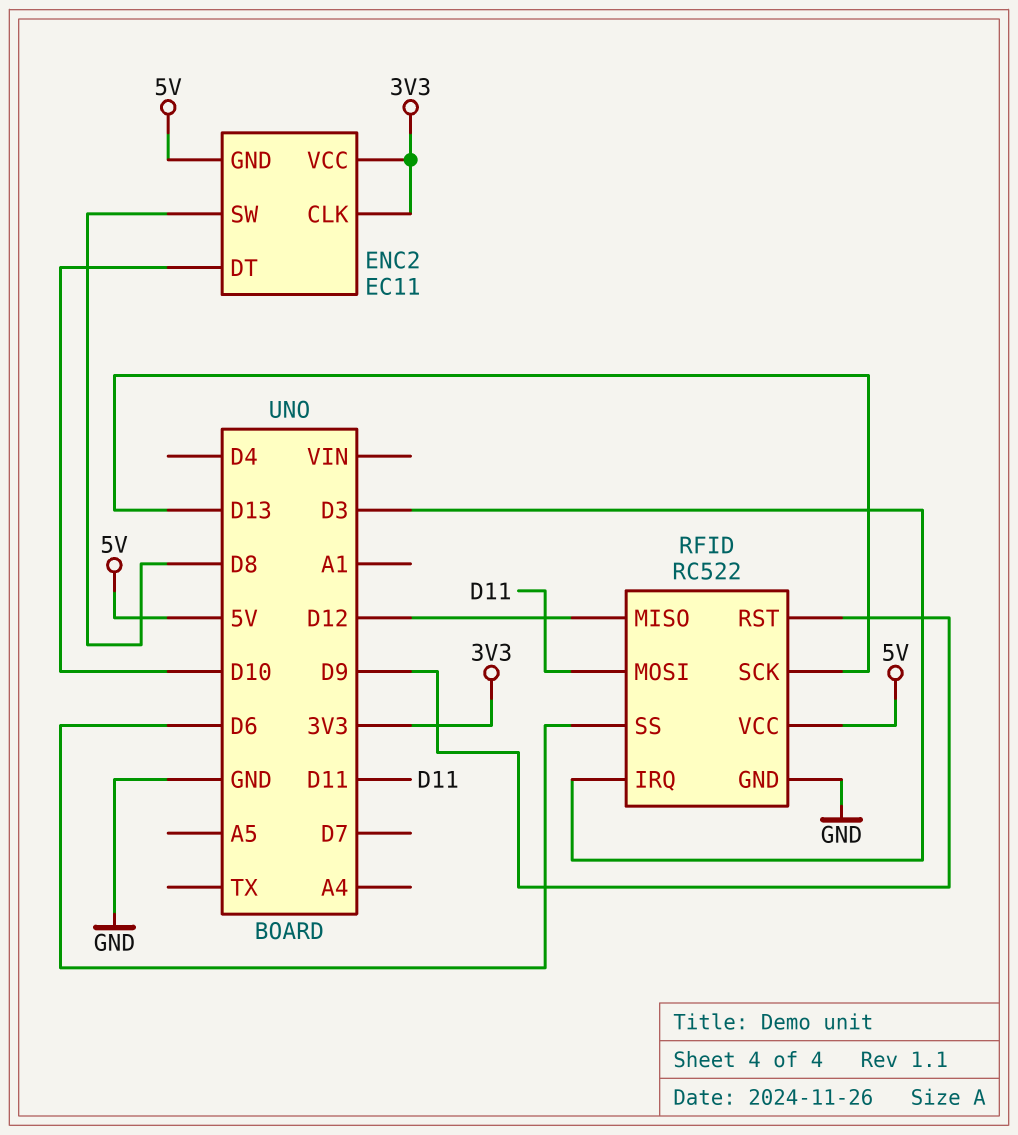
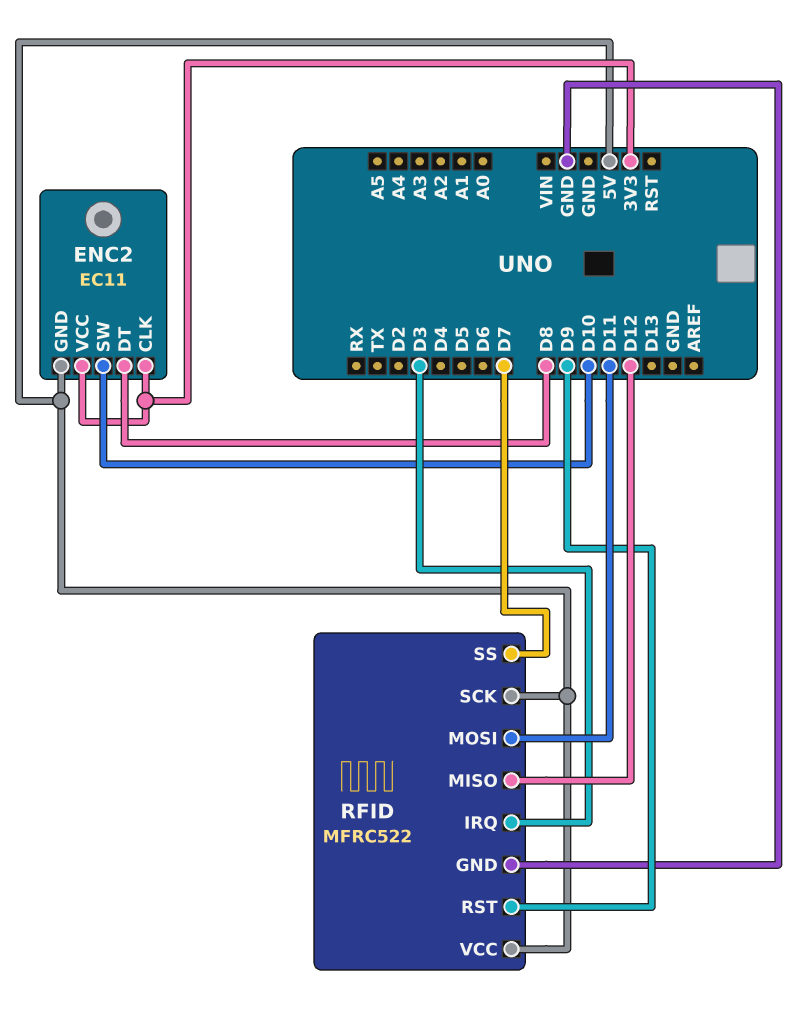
ENC2 pin DT: D10 -> D8
ENC2 pin SW: D8 -> D10
RFID: RC522 -> MFRC522
RFID pin SCK: D13 -> 5V
RFID pin SS: D6 -> D7

